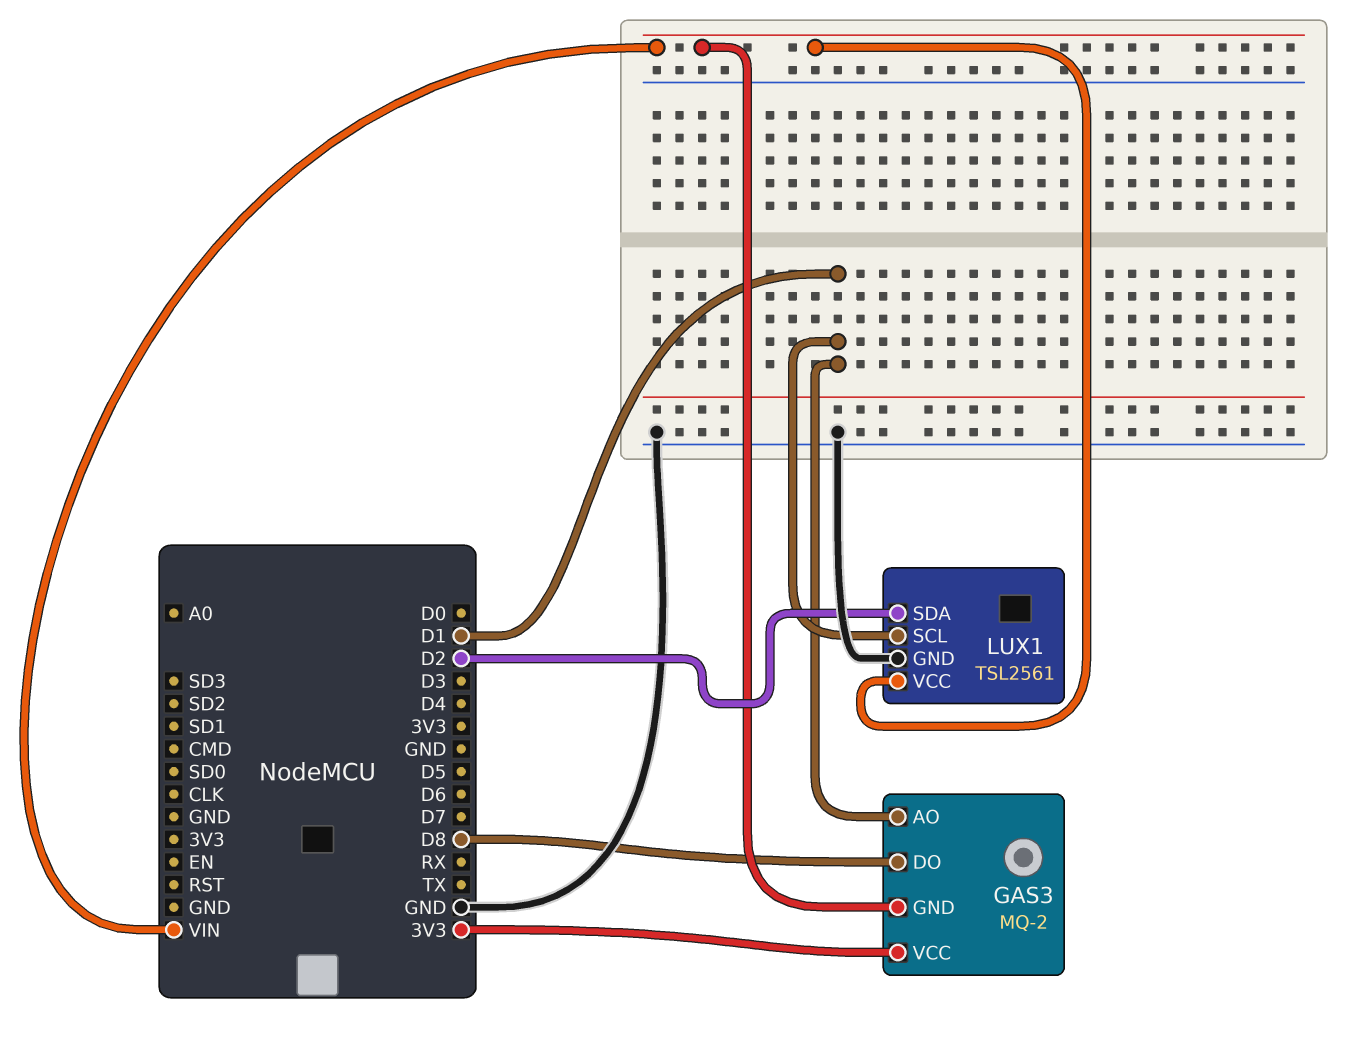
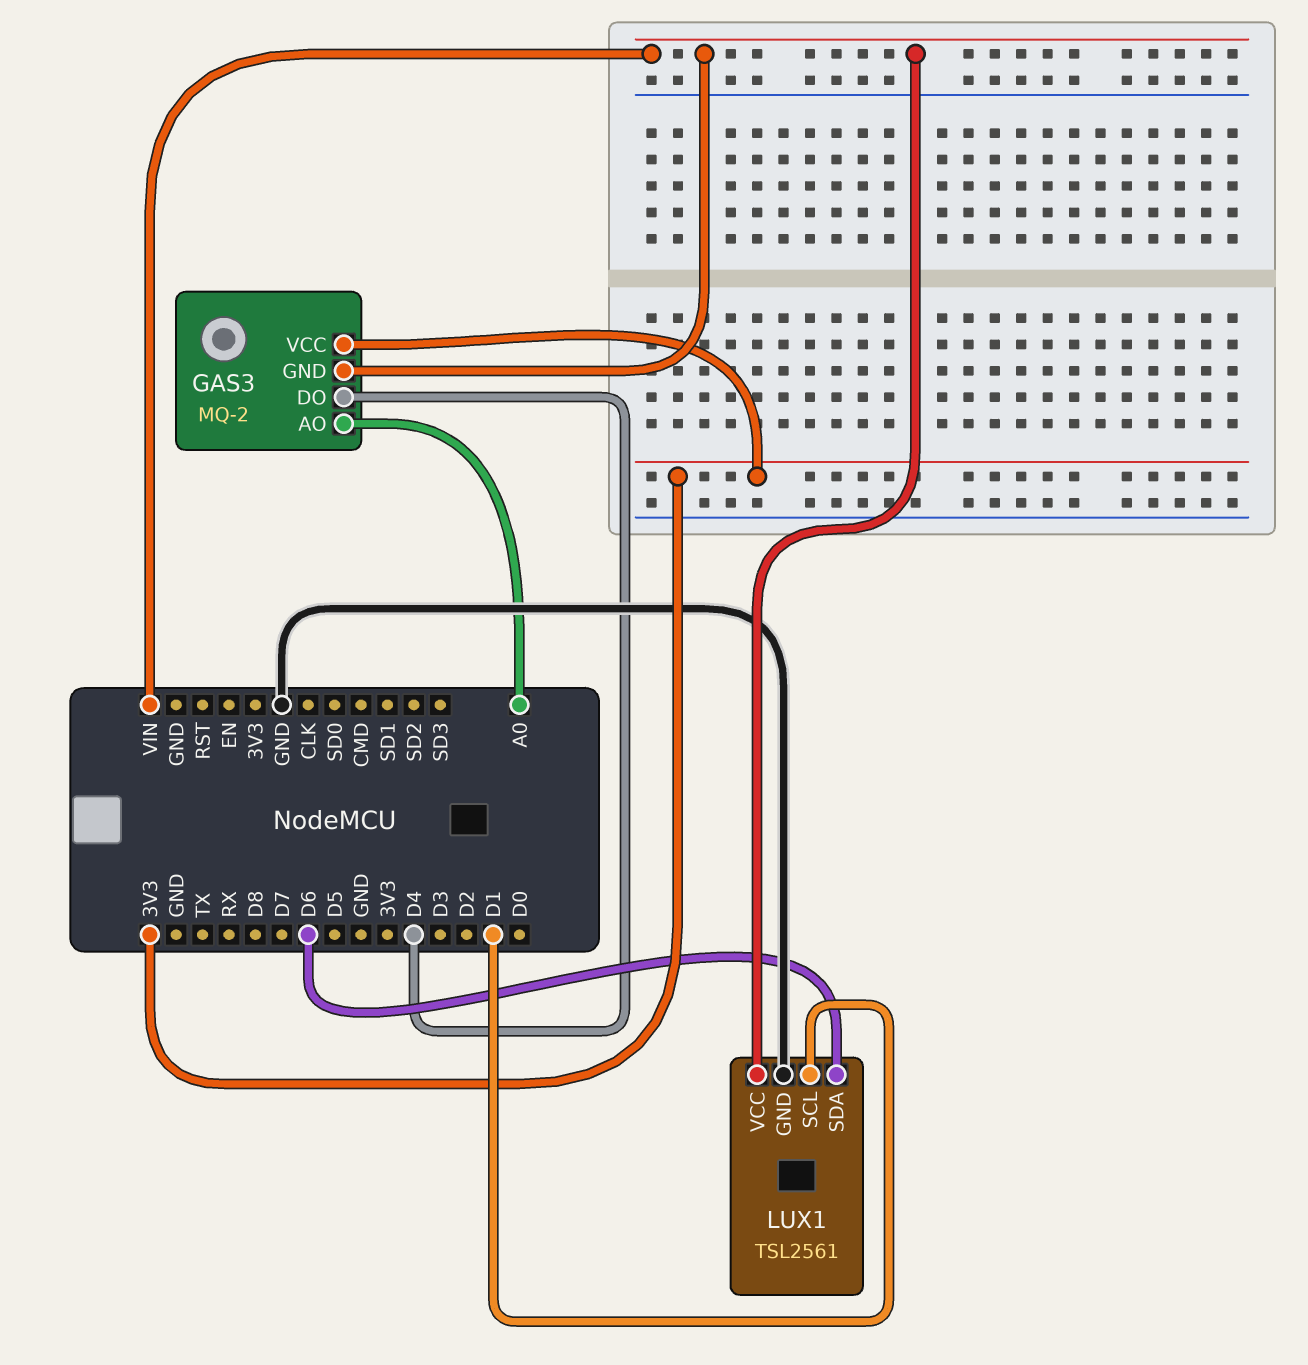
GAS3 pin AO: D1 -> A0
GAS3 pin DO: D8 -> D4
LUX1 pin SDA: D2 -> D6

